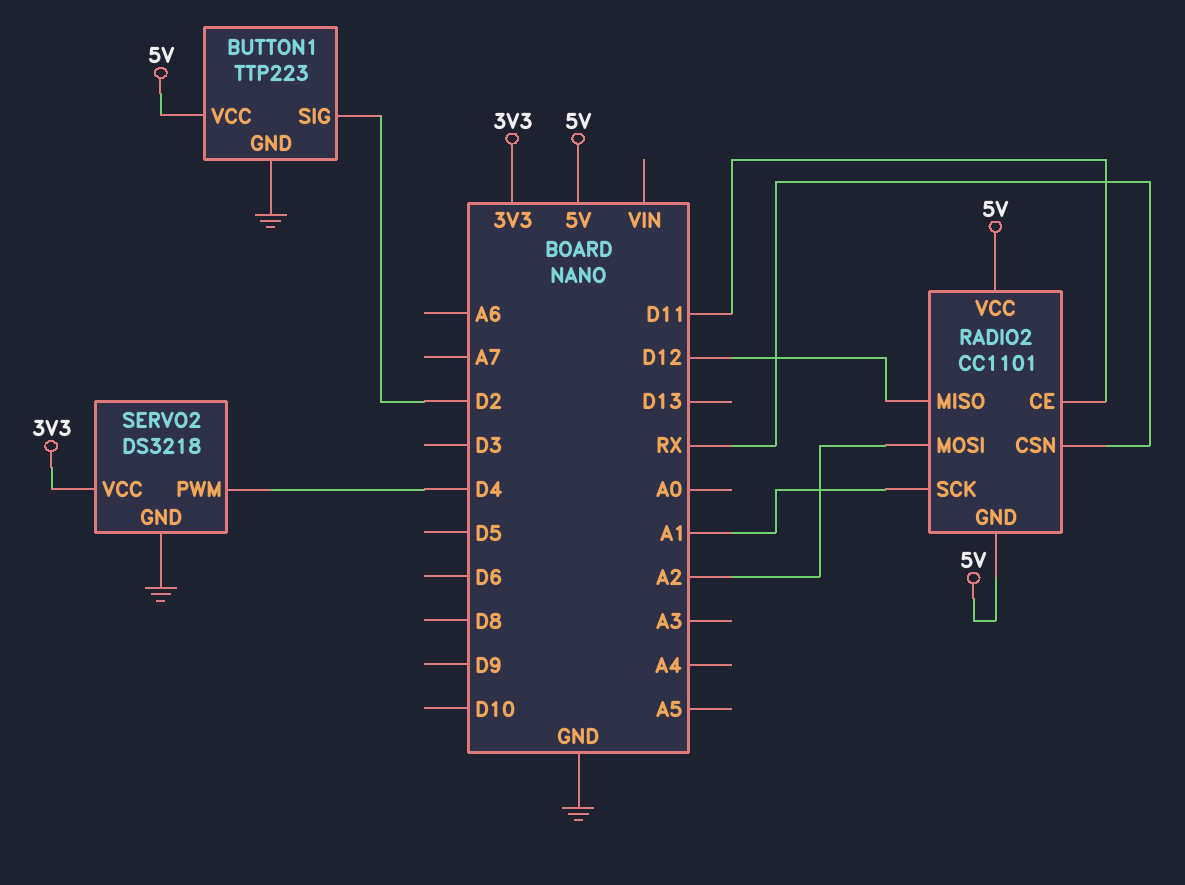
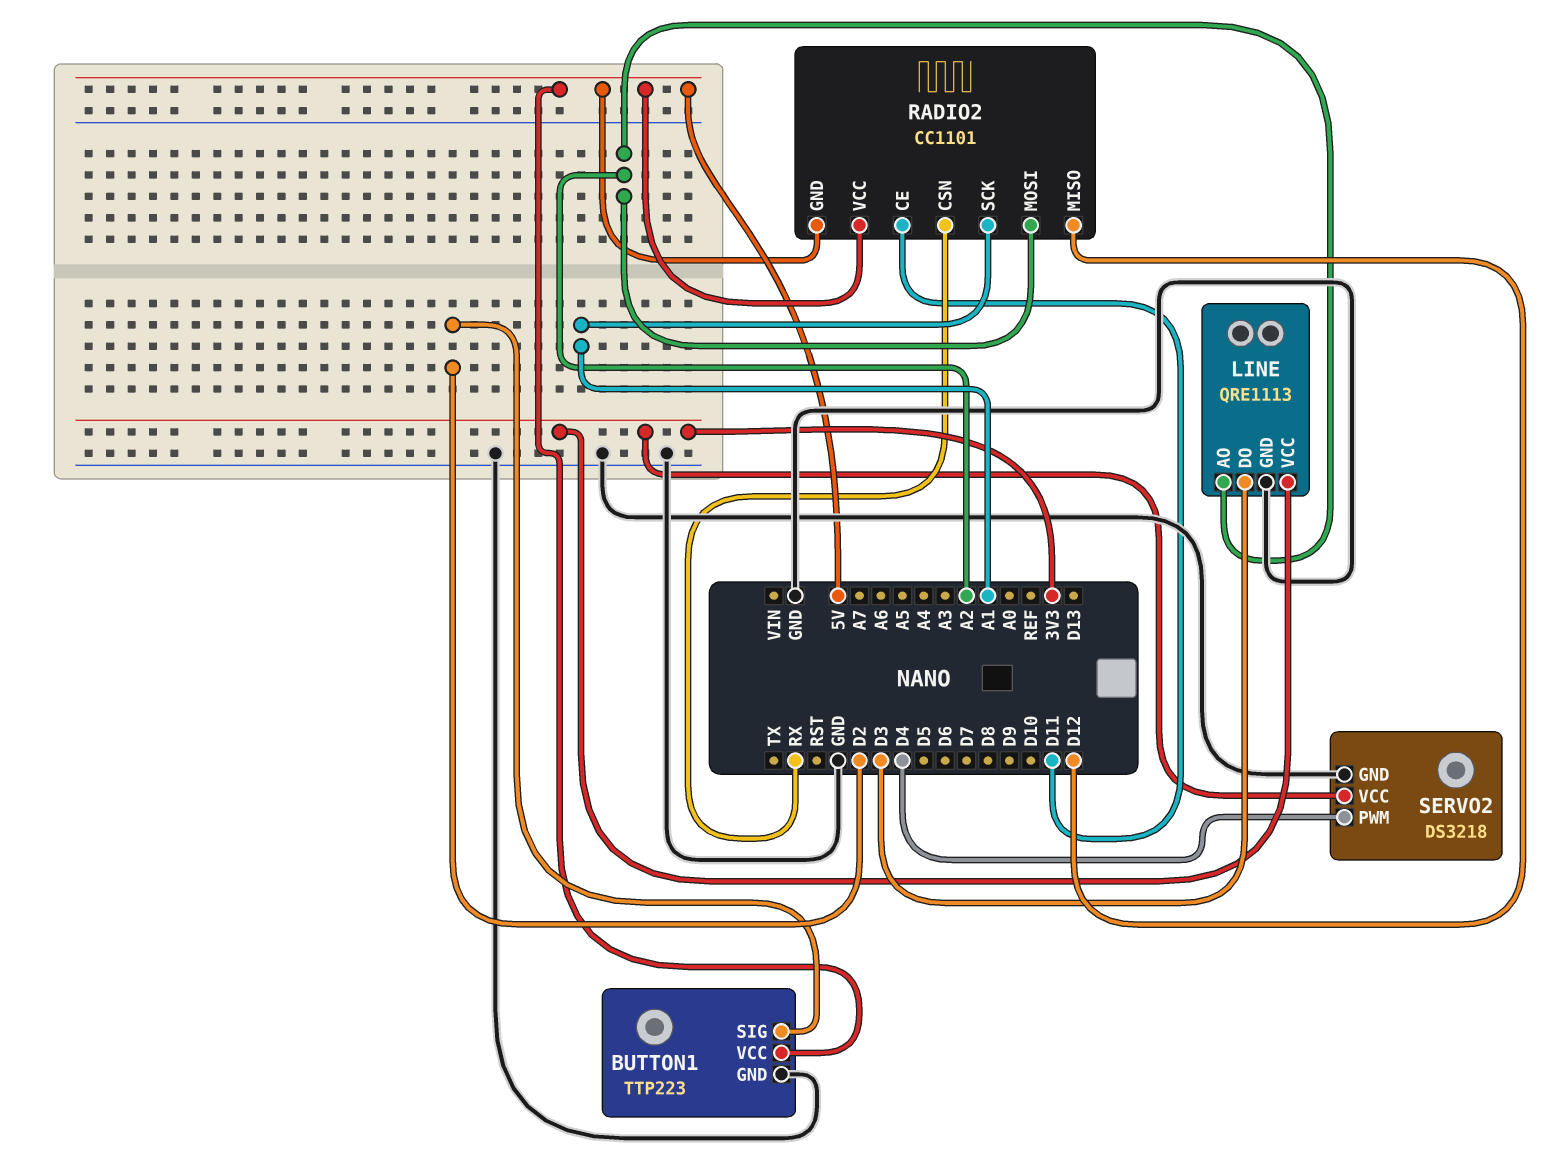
LINE: none -> QRE1113
LINE pin AO: none -> A2
LINE pin DO: none -> D3
LINE pin GND: none -> GND
LINE pin VCC: none -> 3V3

